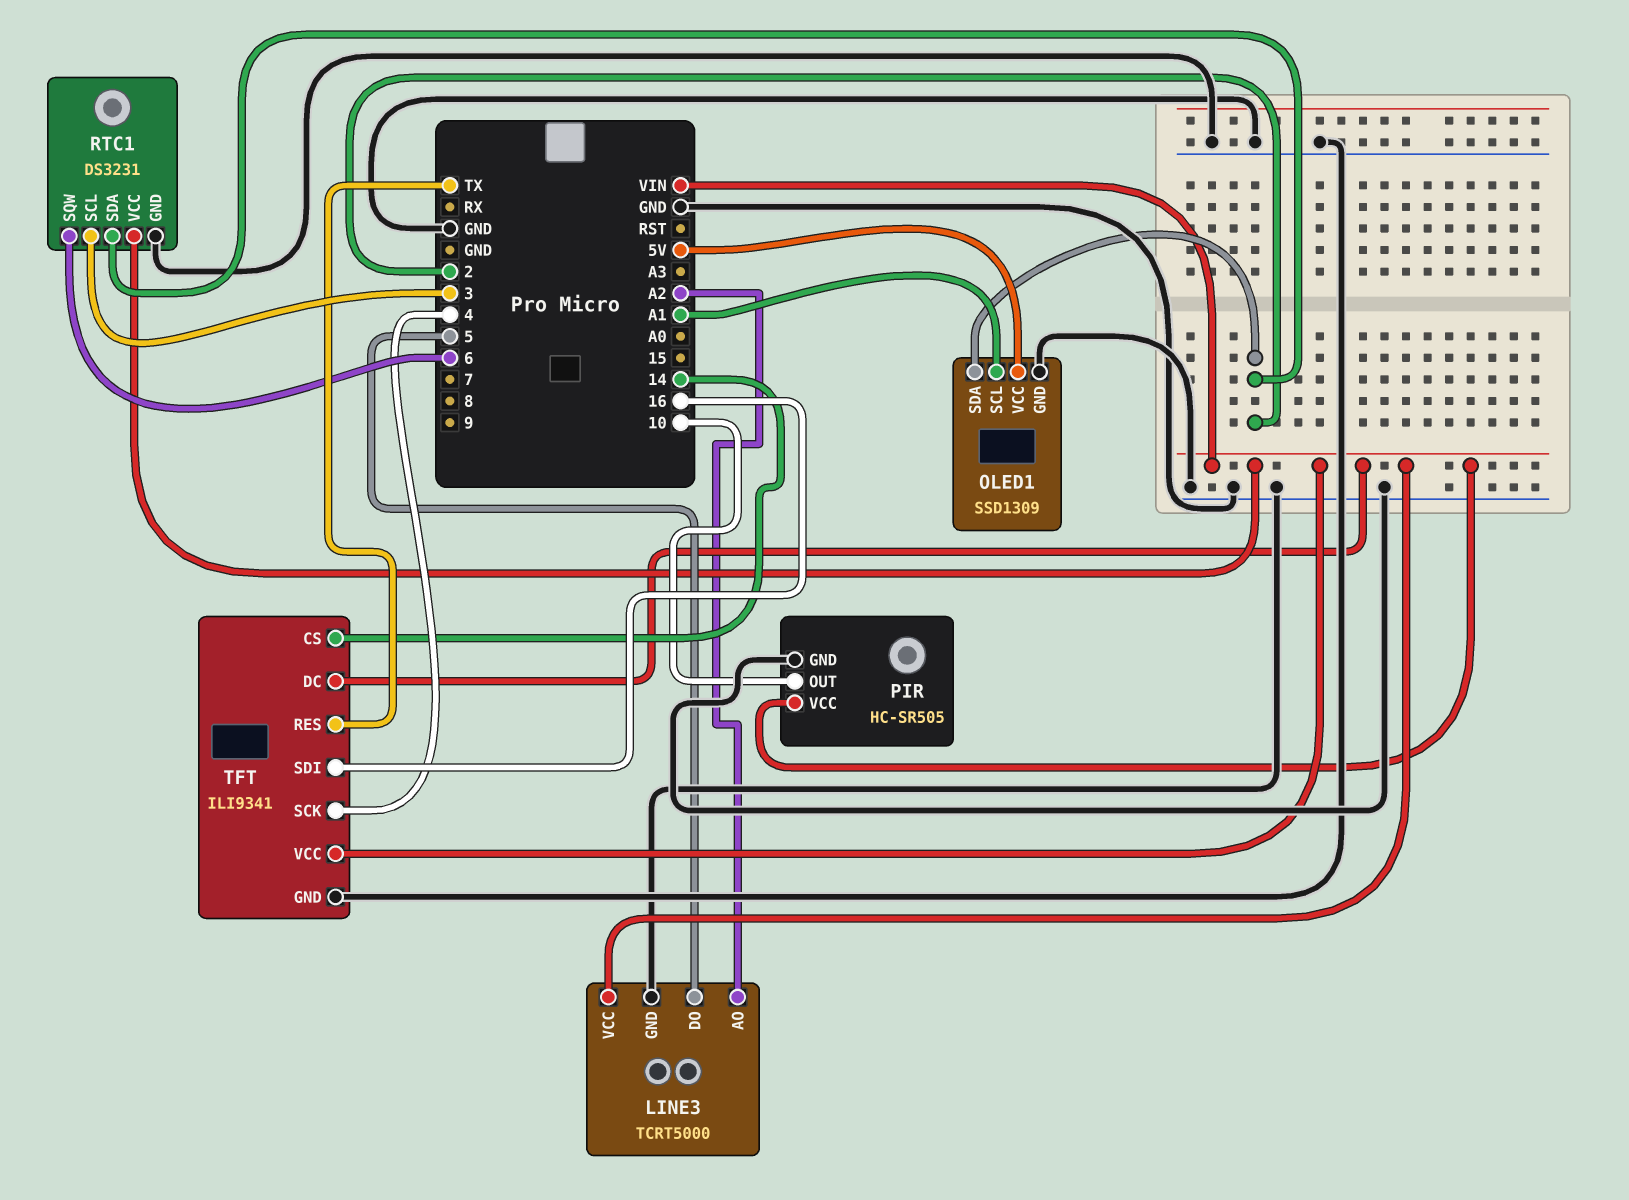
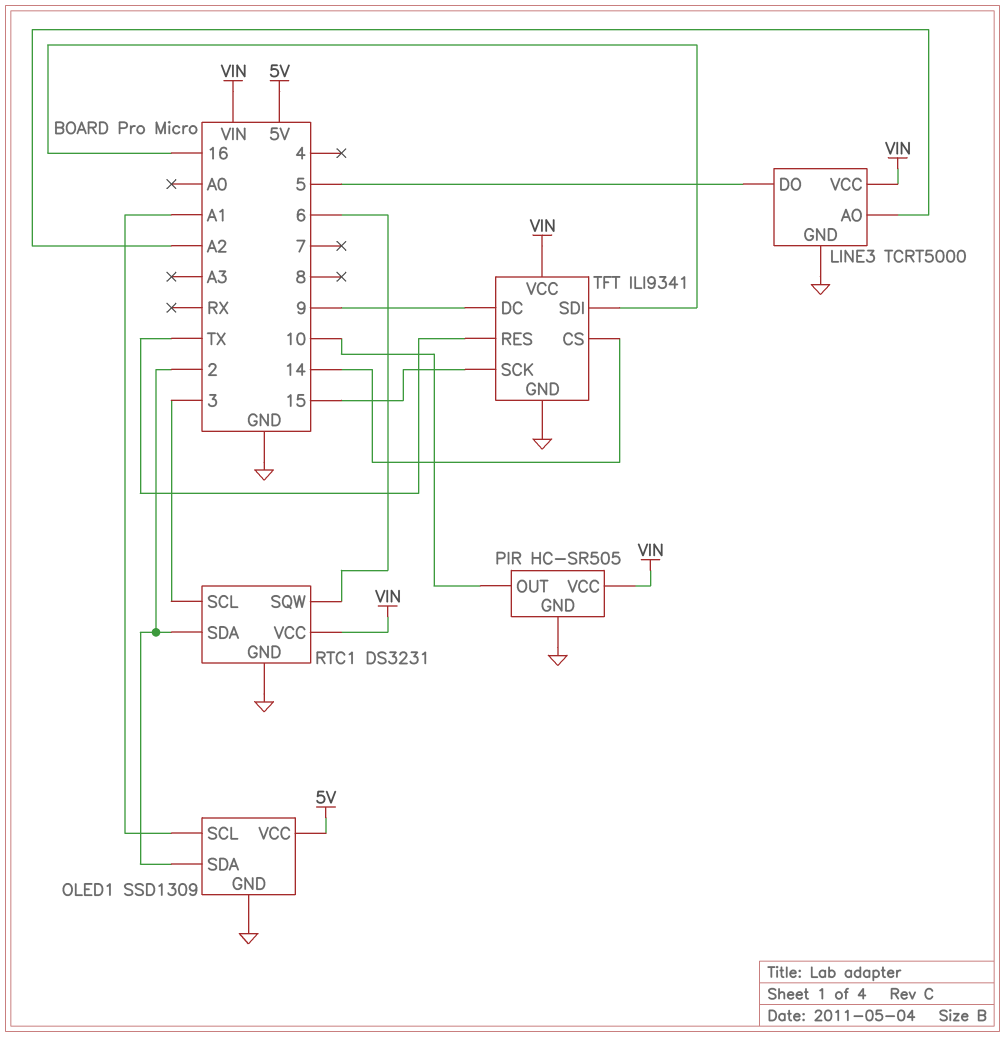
TFT pin DC: VIN -> 9
TFT pin SCK: 4 -> 15

